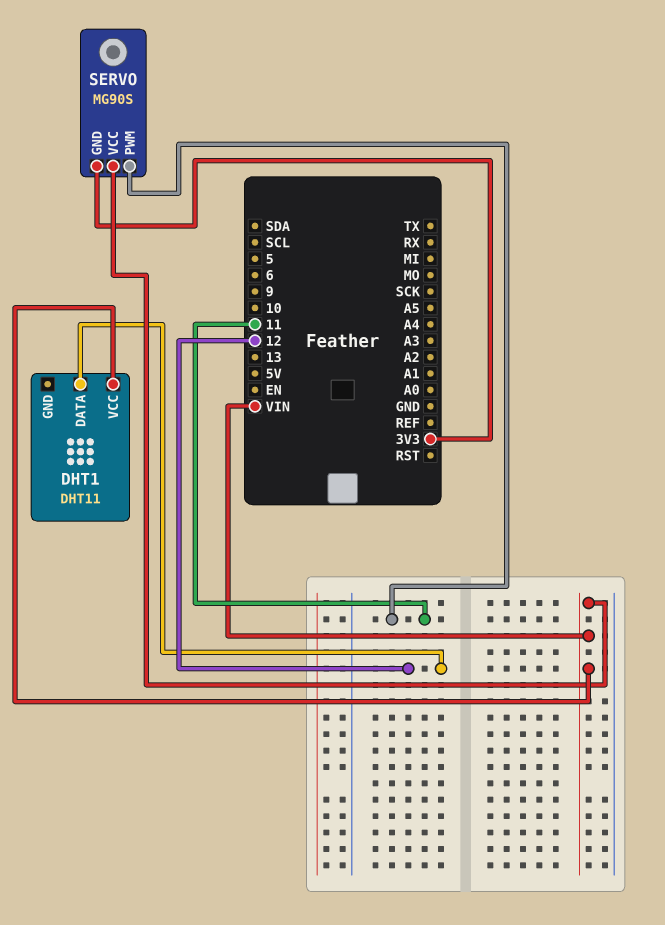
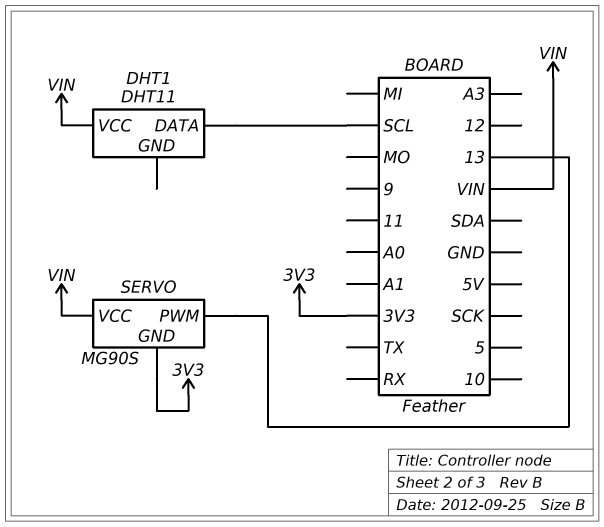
DHT1 pin DATA: 12 -> SCL
SERVO pin PWM: 11 -> 13

